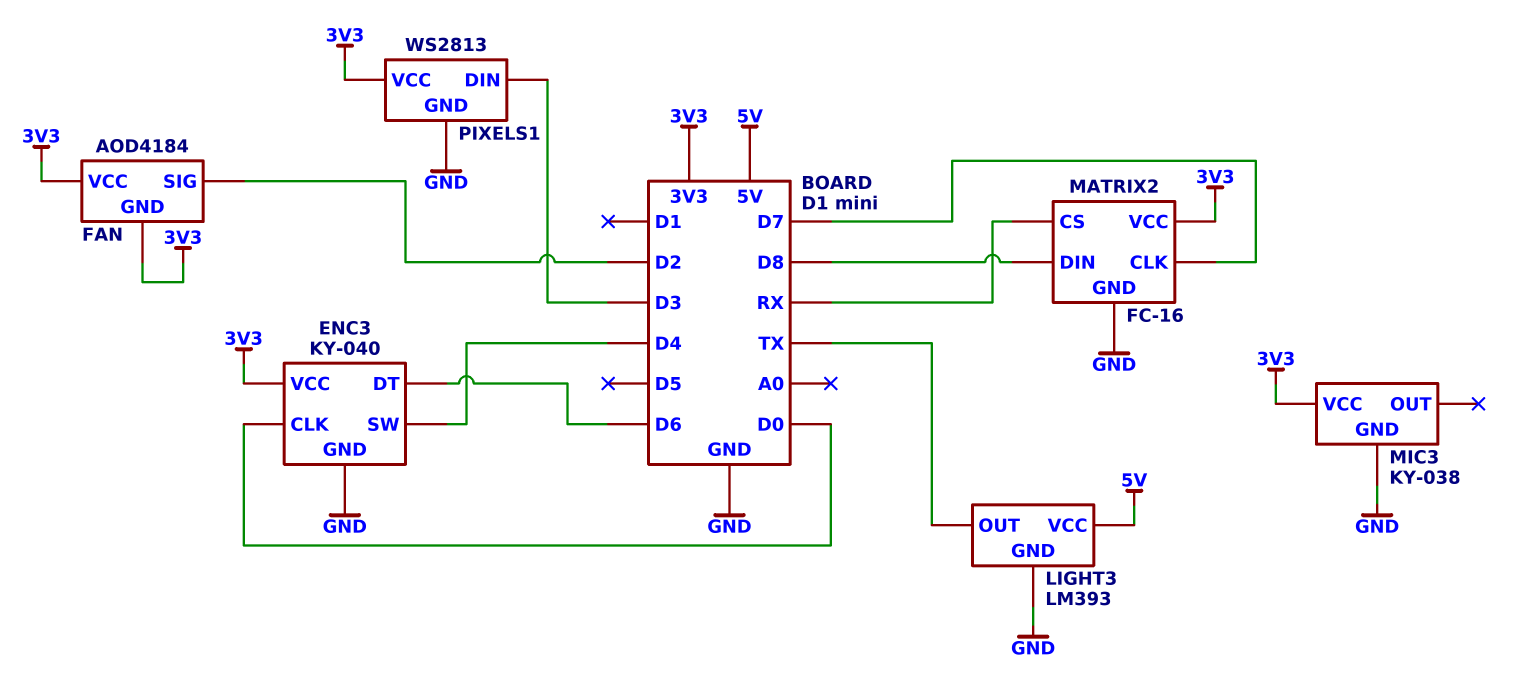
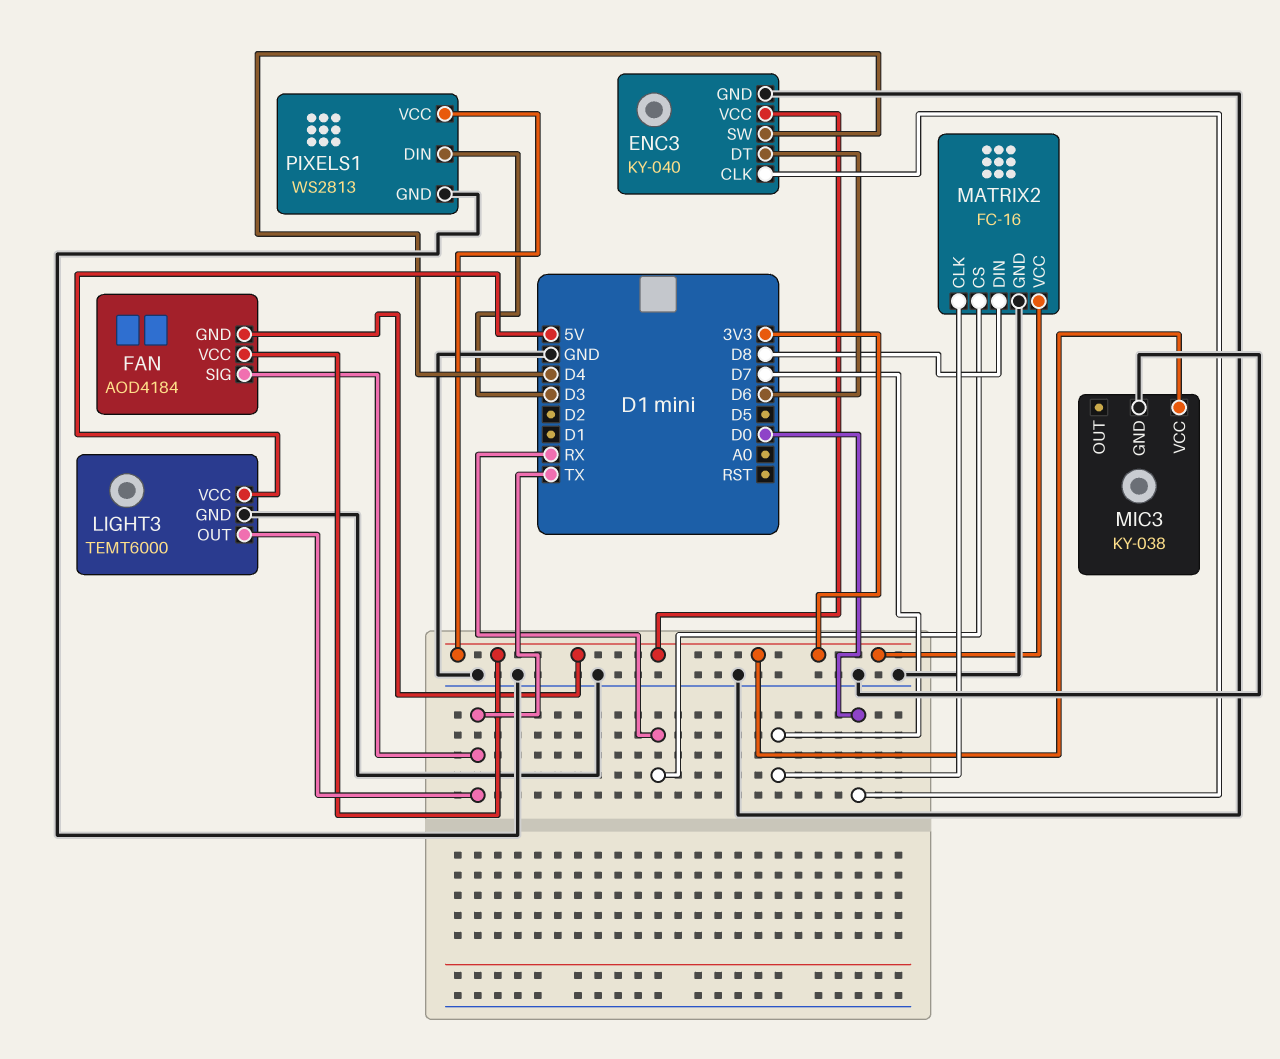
FAN pin SIG: D2 -> TX
LIGHT3: LM393 -> TEMT6000

